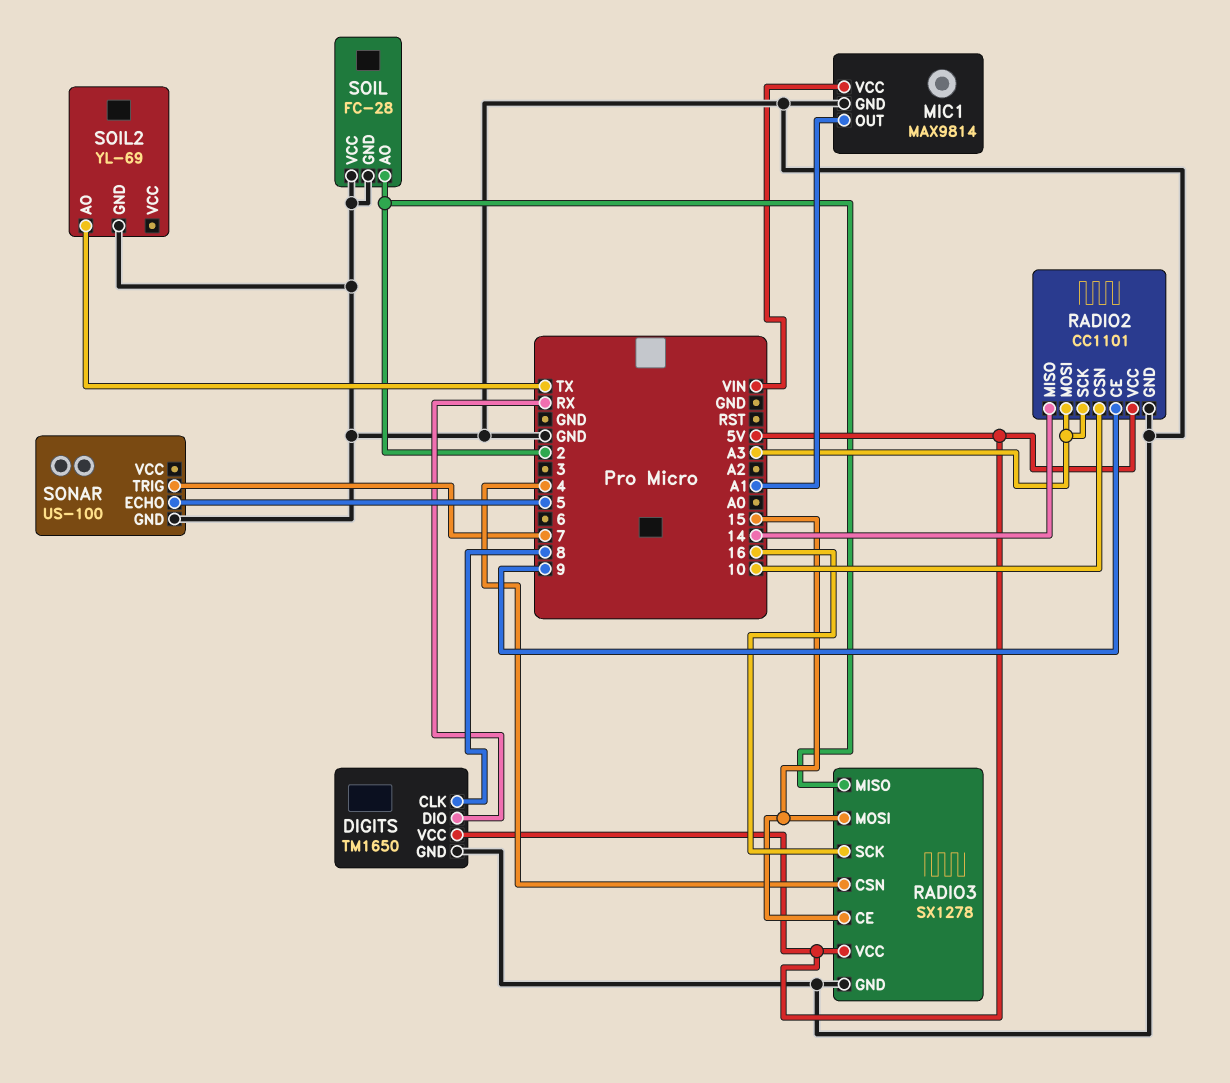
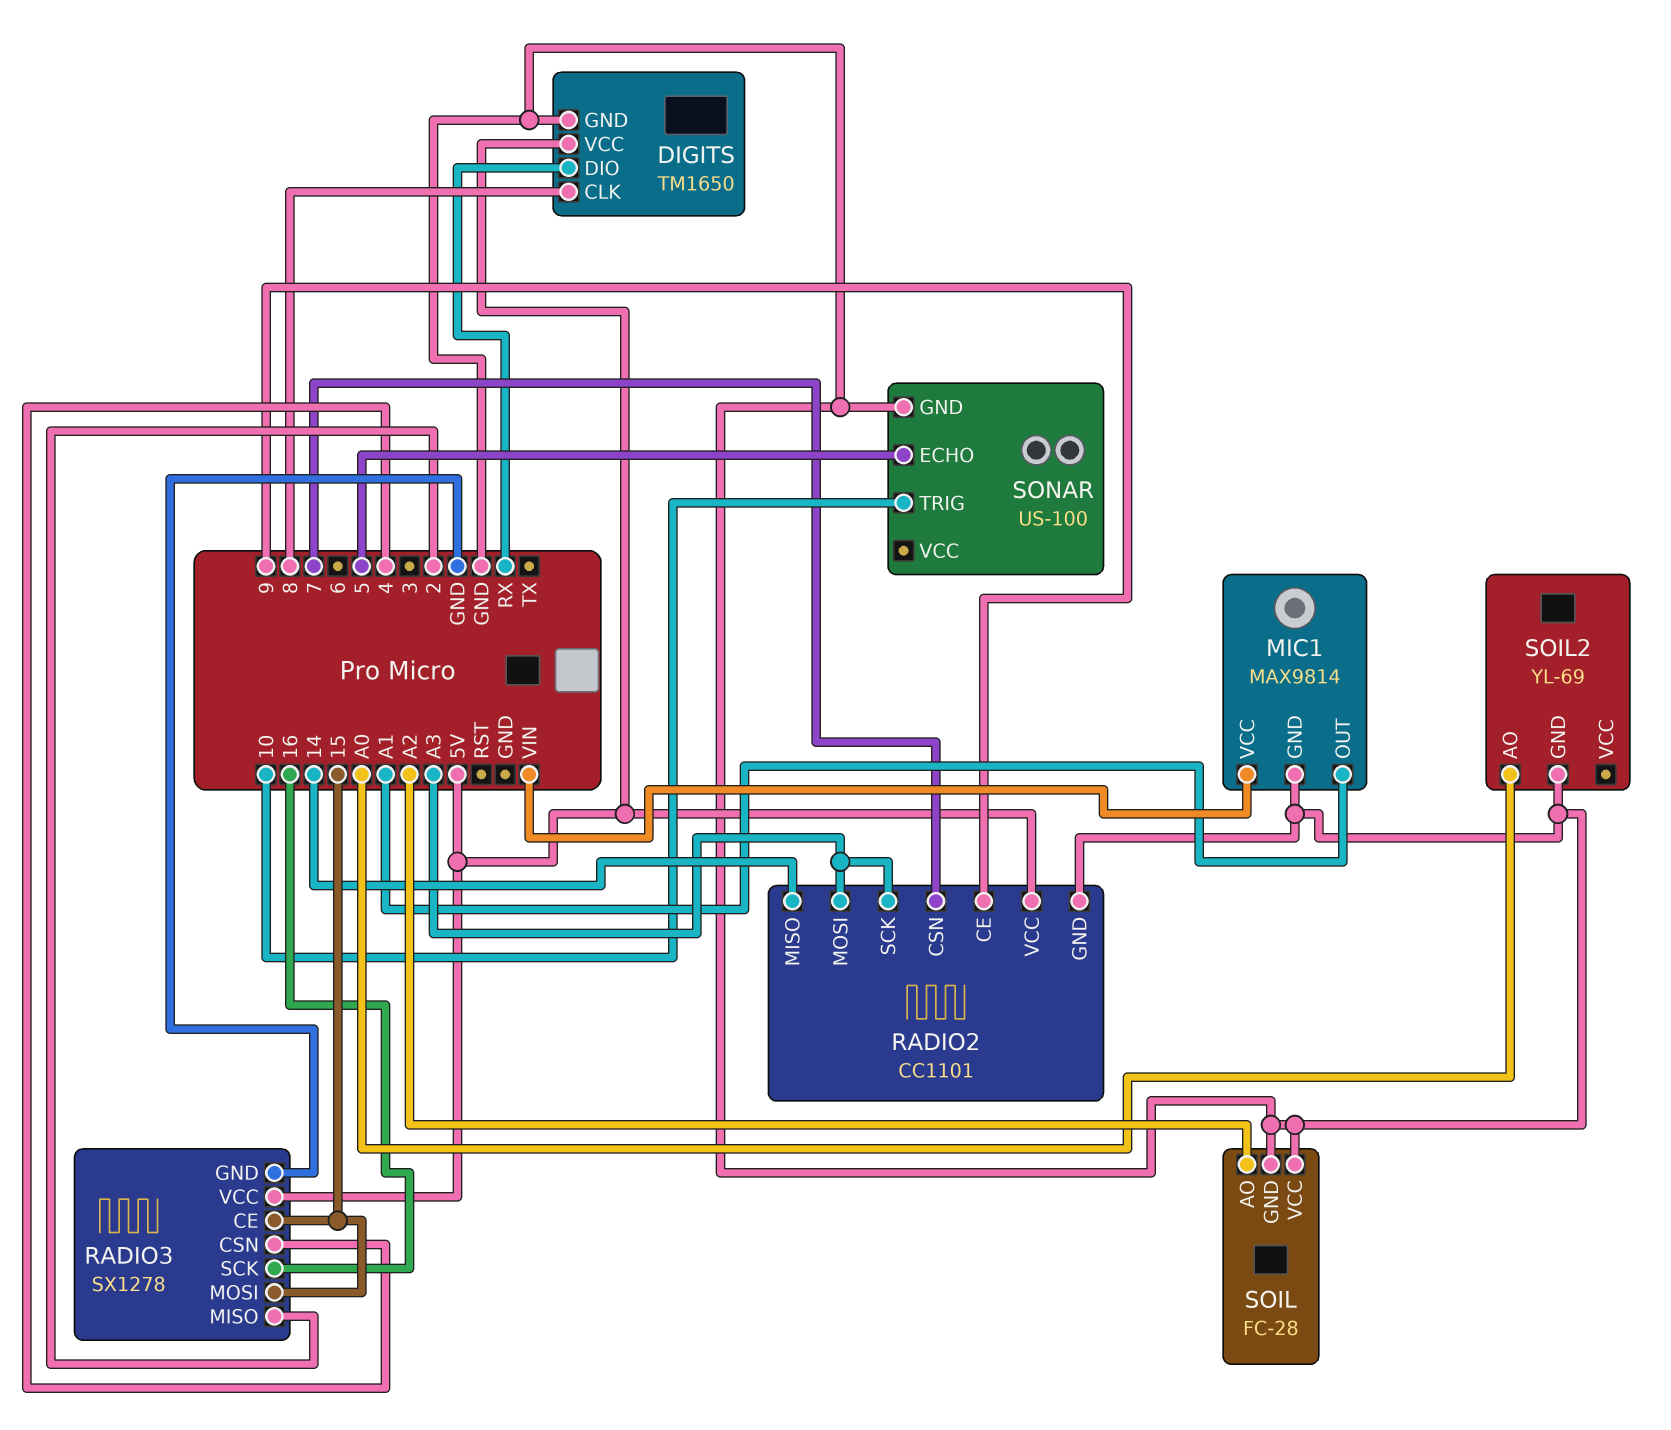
RADIO2 pin CSN: 10 -> 7
SOIL pin AO: 2 -> A2
SOIL2 pin AO: TX -> A0
SONAR pin TRIG: 7 -> 10

